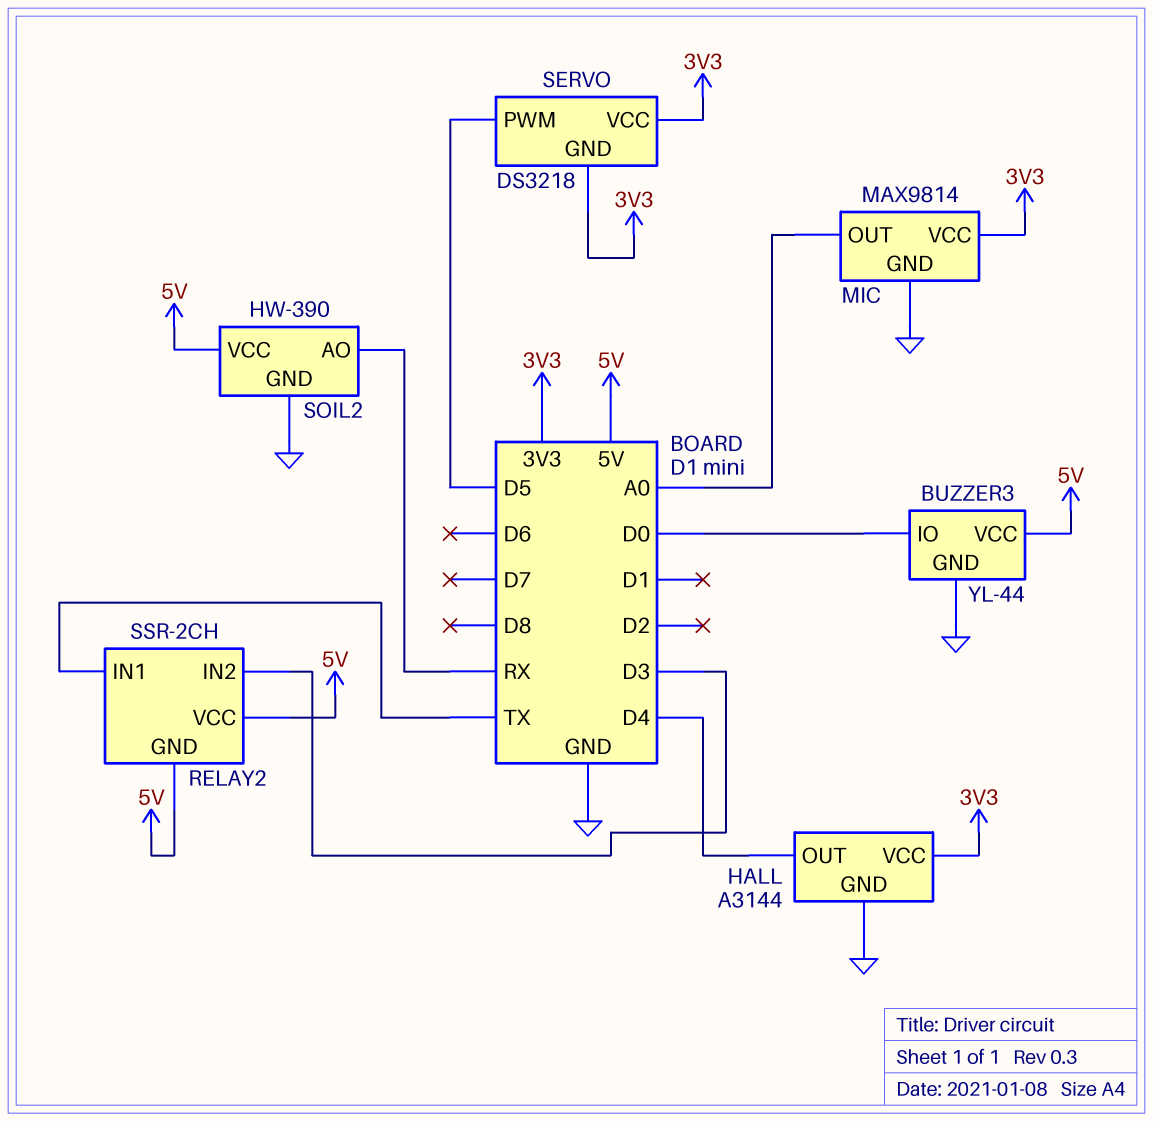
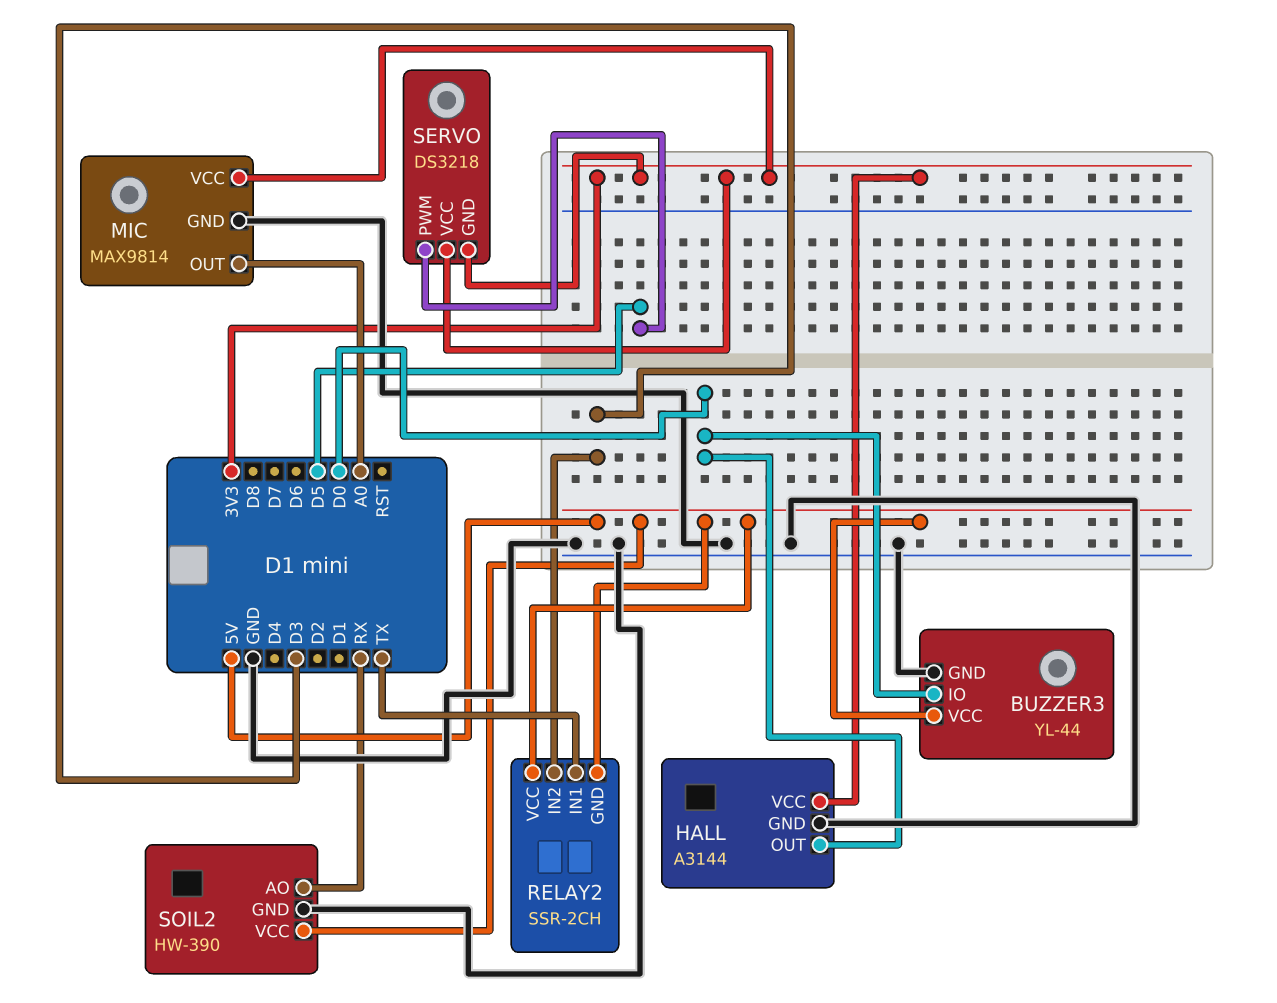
HALL pin OUT: D4 -> D0

